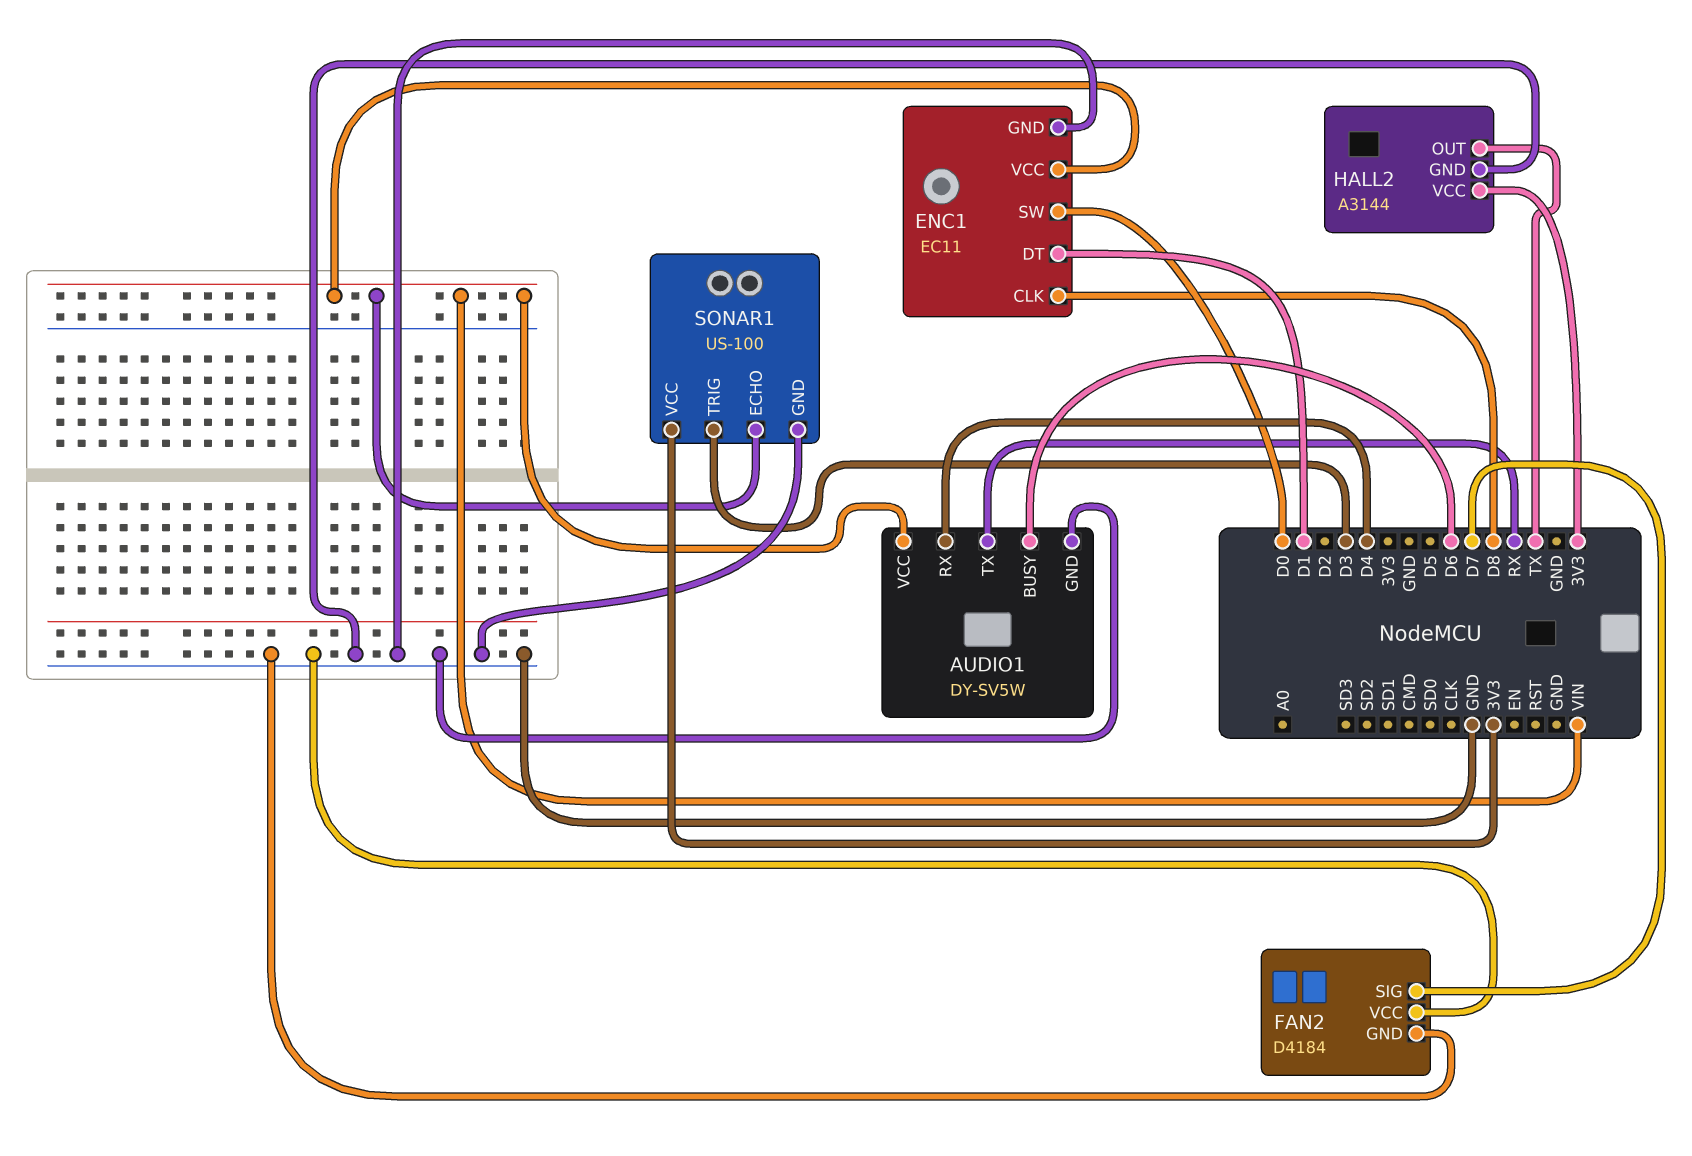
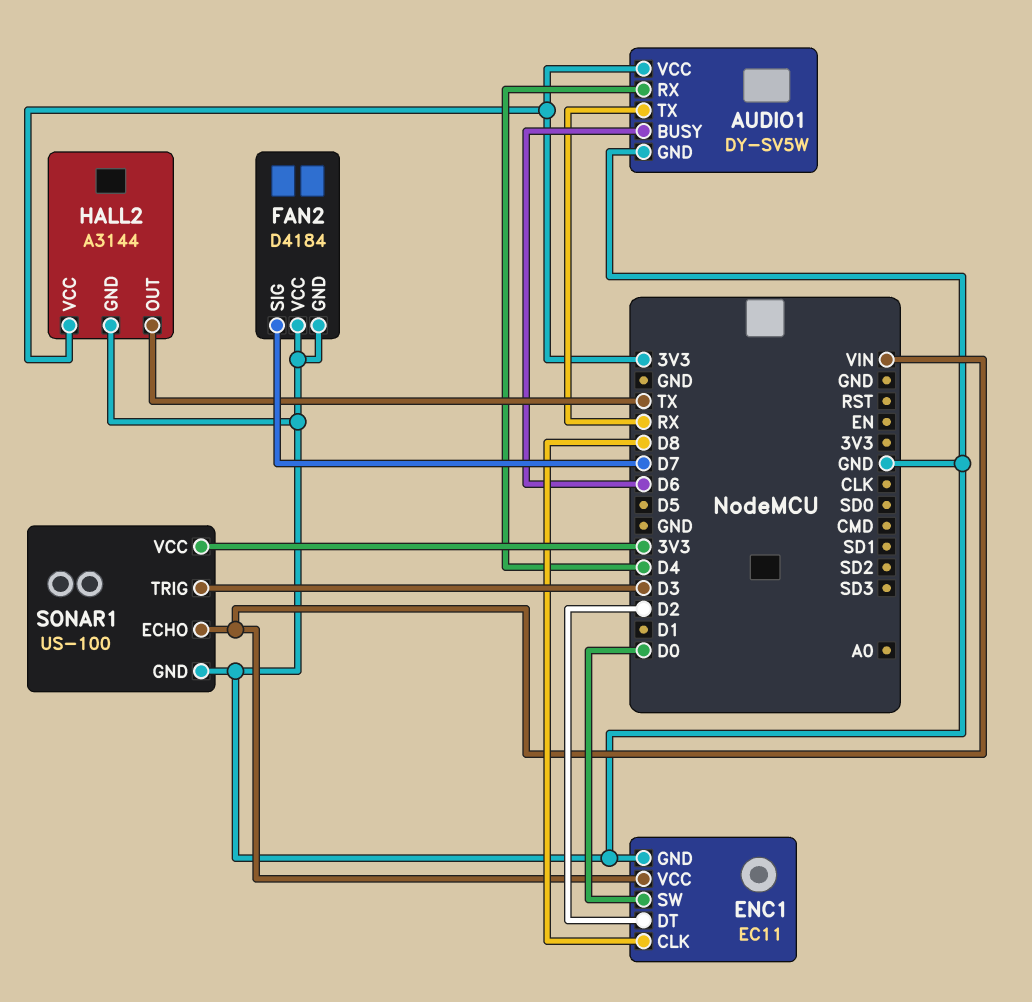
AUDIO1 pin VCC: VIN -> 3V3
ENC1 pin DT: D1 -> D2

